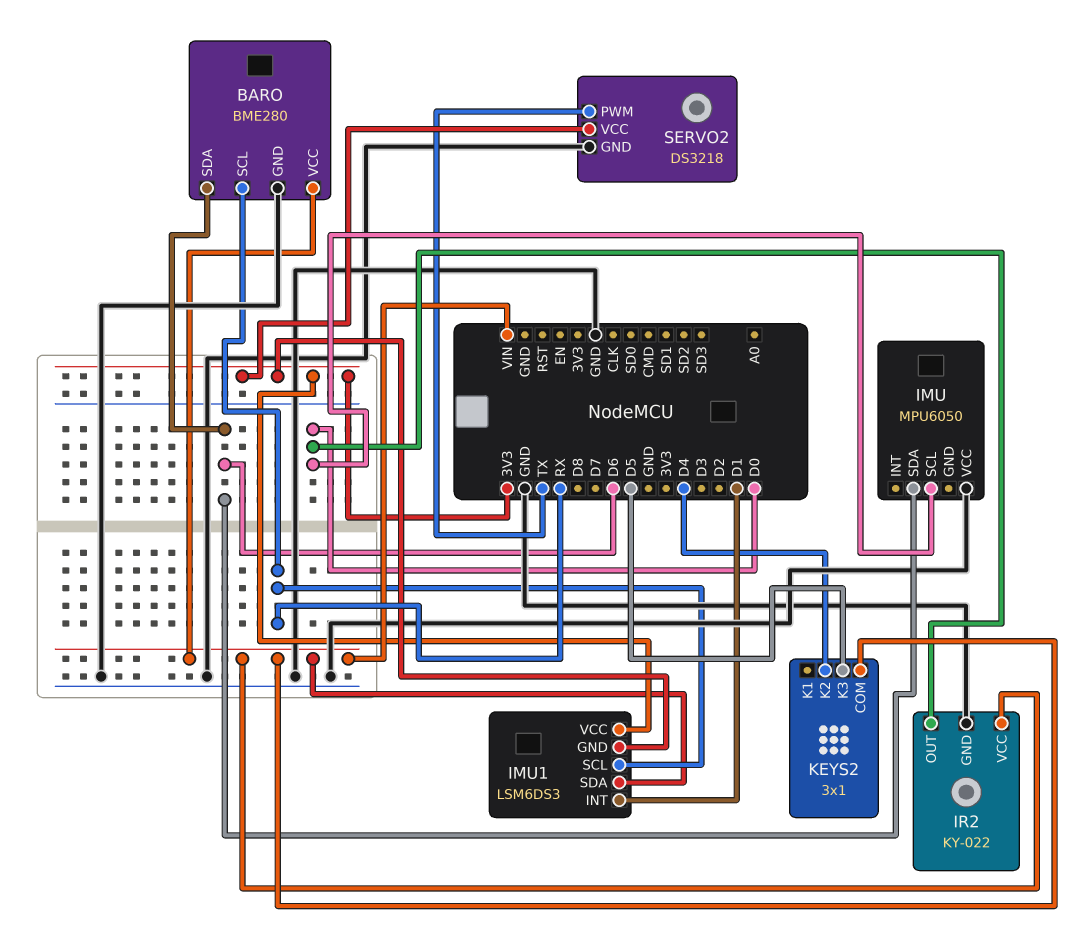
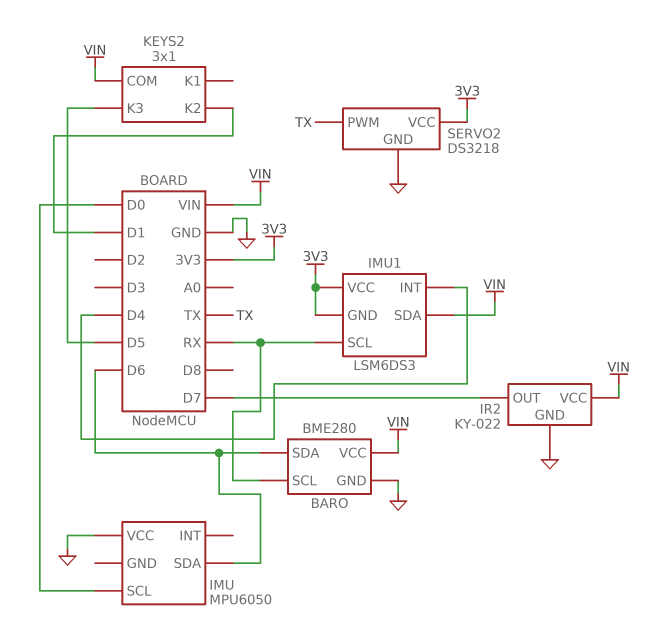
IMU1 pin INT: D1 -> D4
IR2 pin OUT: D0 -> D7
KEYS2 pin K2: D4 -> D1

